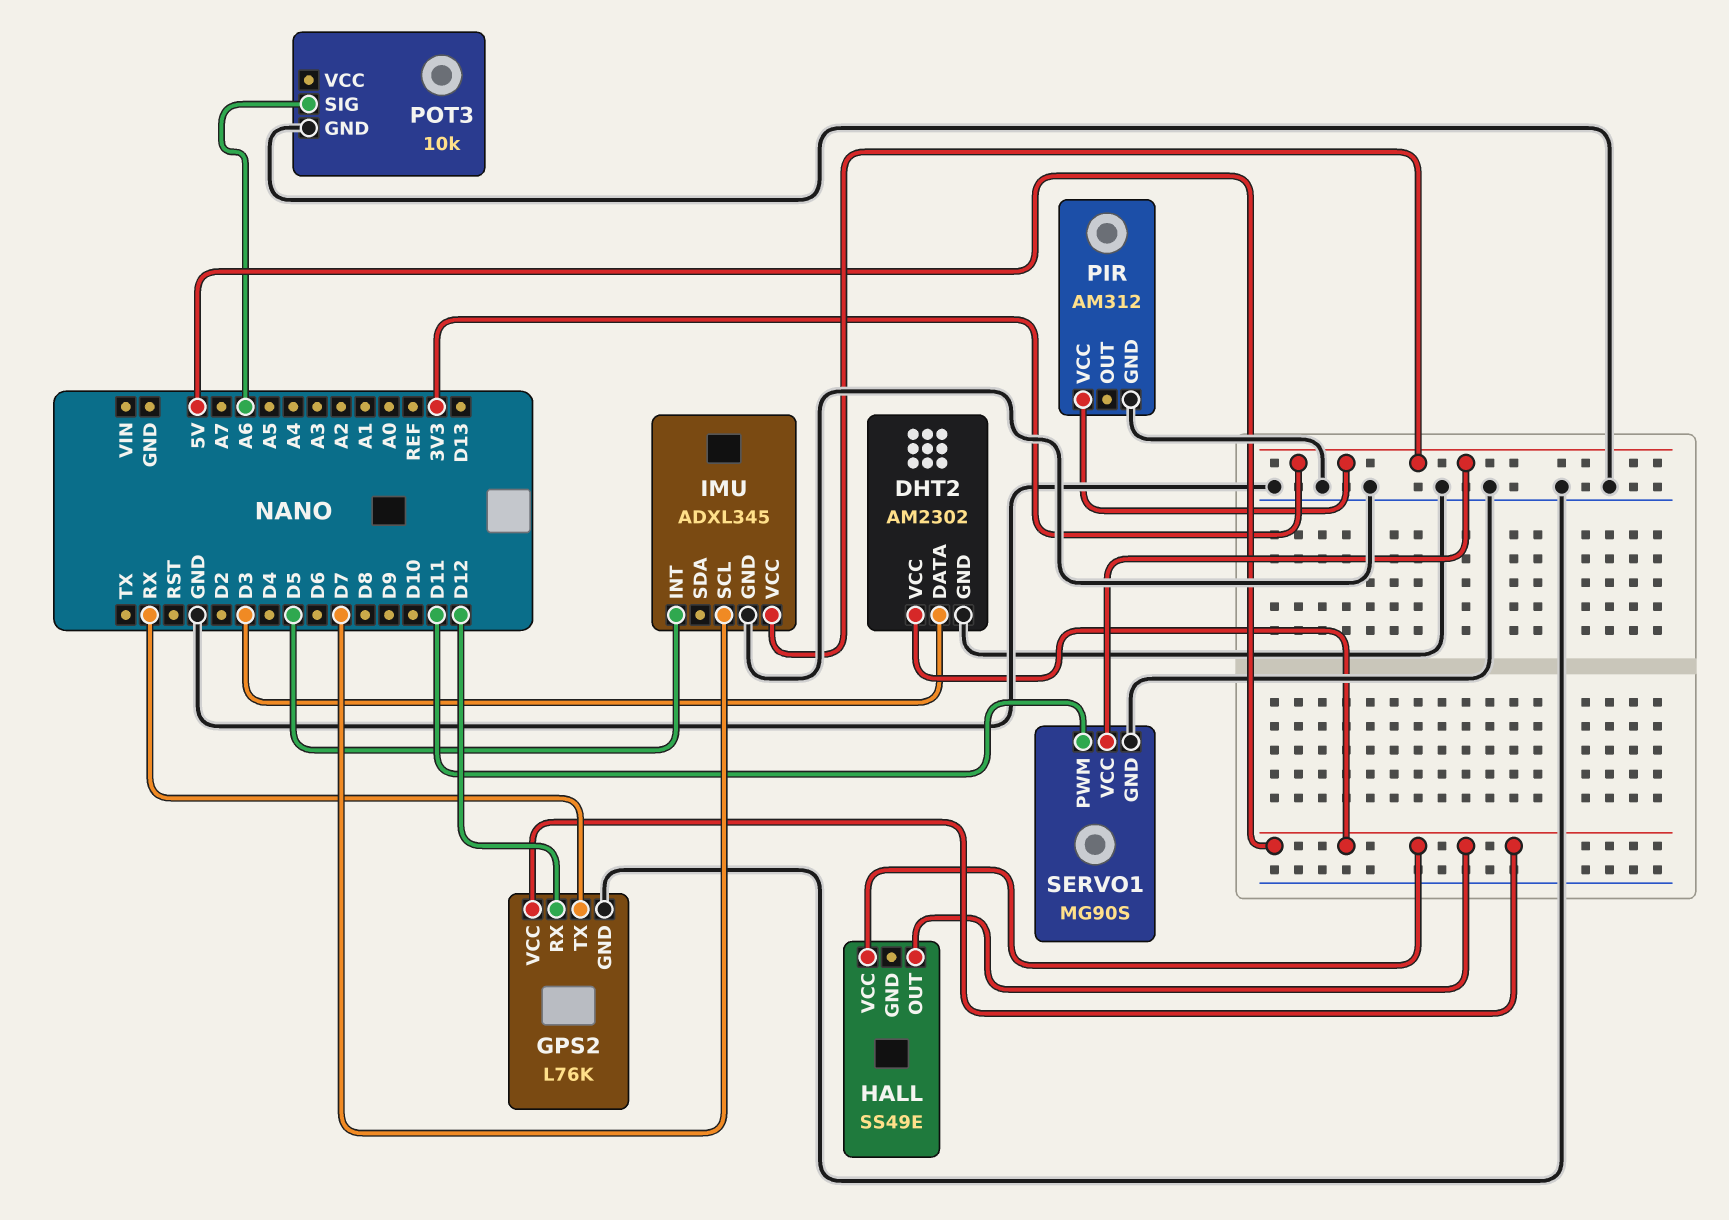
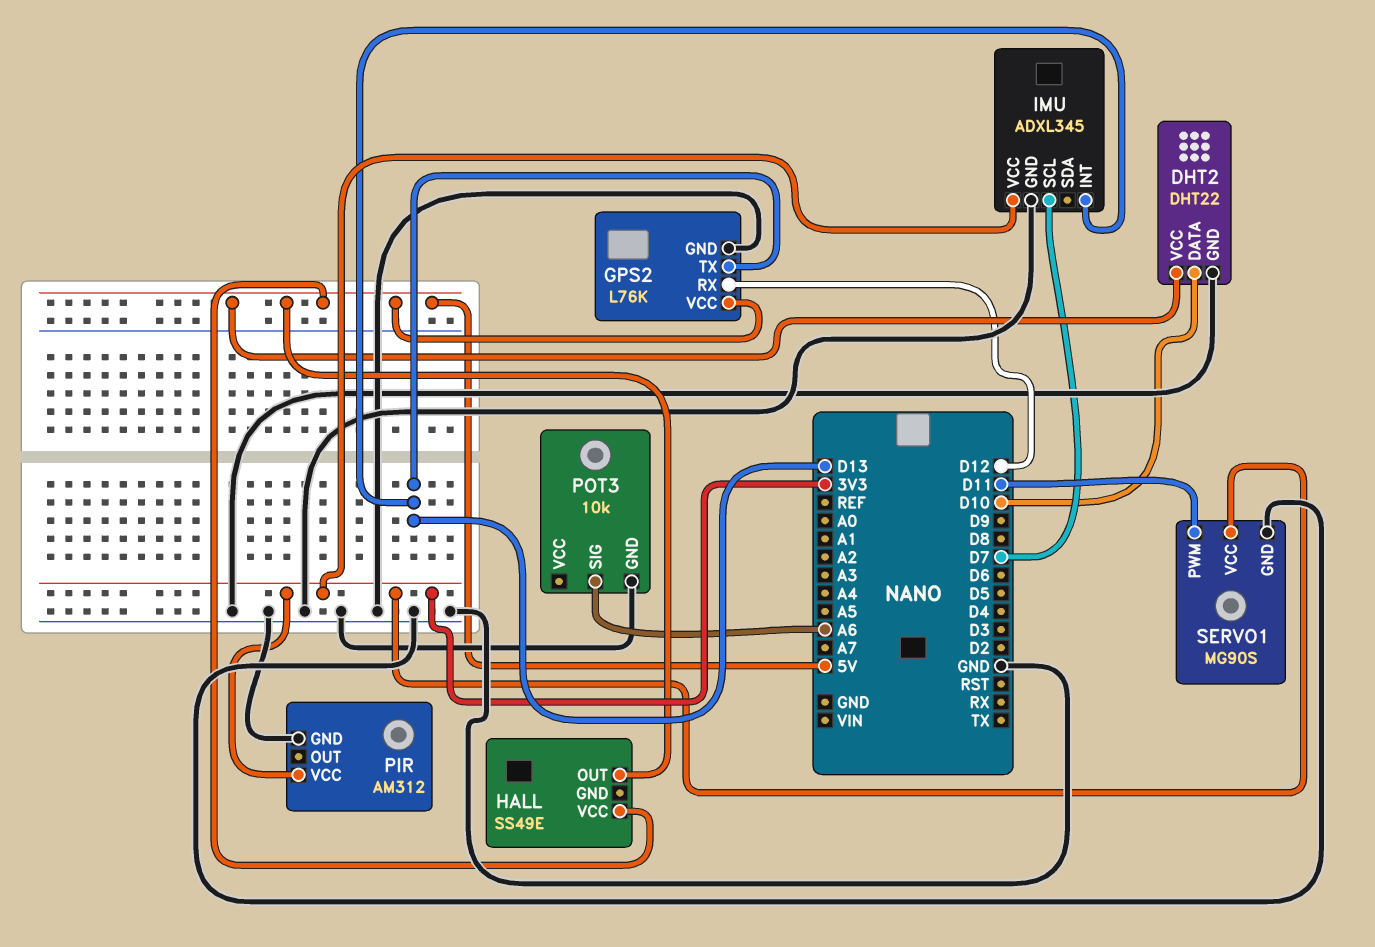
DHT2: AM2302 -> DHT22
DHT2 pin DATA: D3 -> D10
GPS2 pin TX: RX -> D13
IMU pin INT: D5 -> D13

